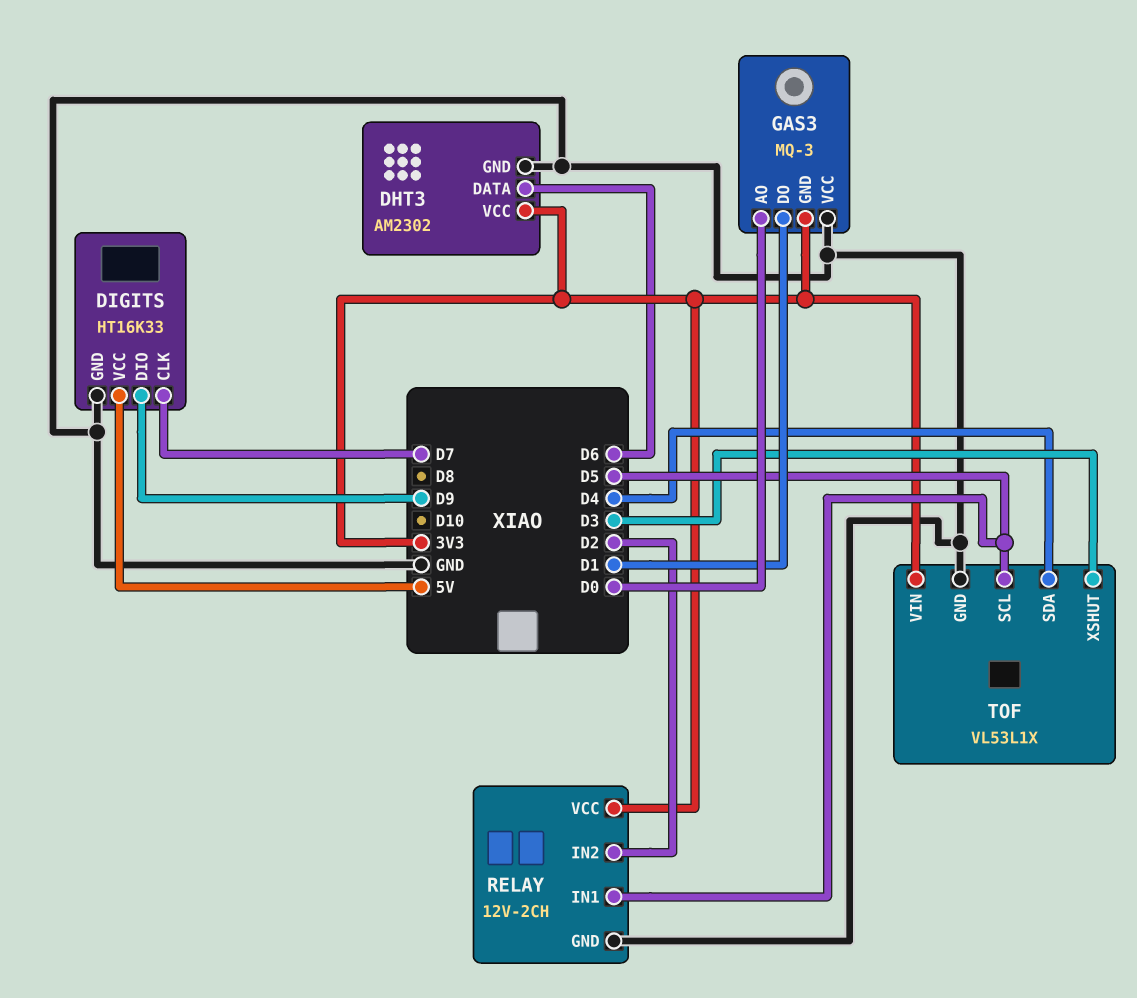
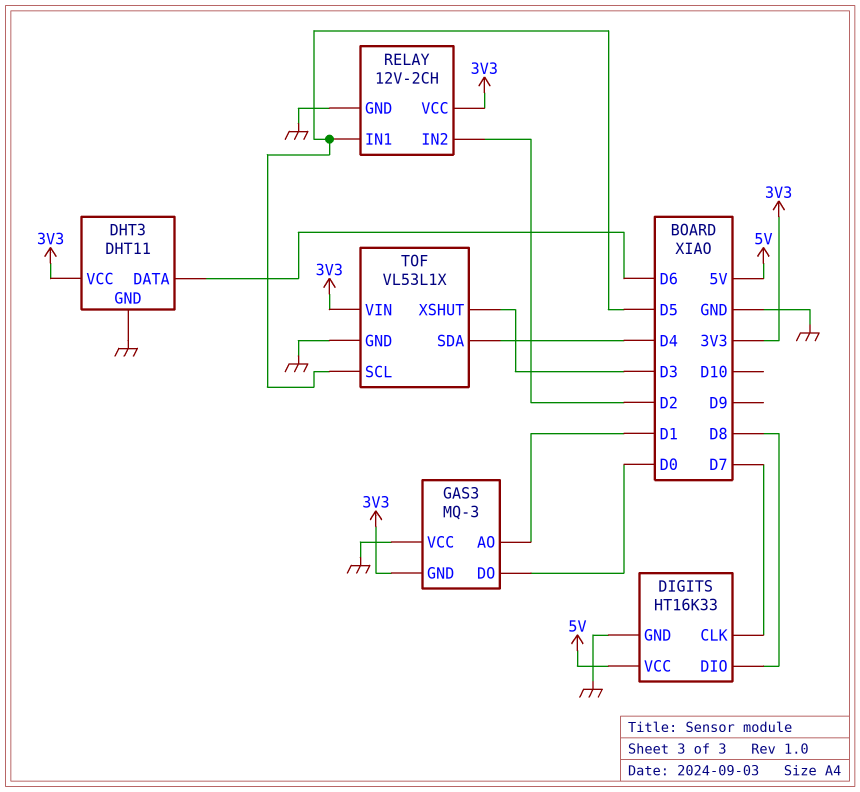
DHT3: AM2302 -> DHT11
DIGITS pin DIO: D9 -> D8
GAS3 pin AO: D0 -> D1
GAS3 pin DO: D1 -> D0

